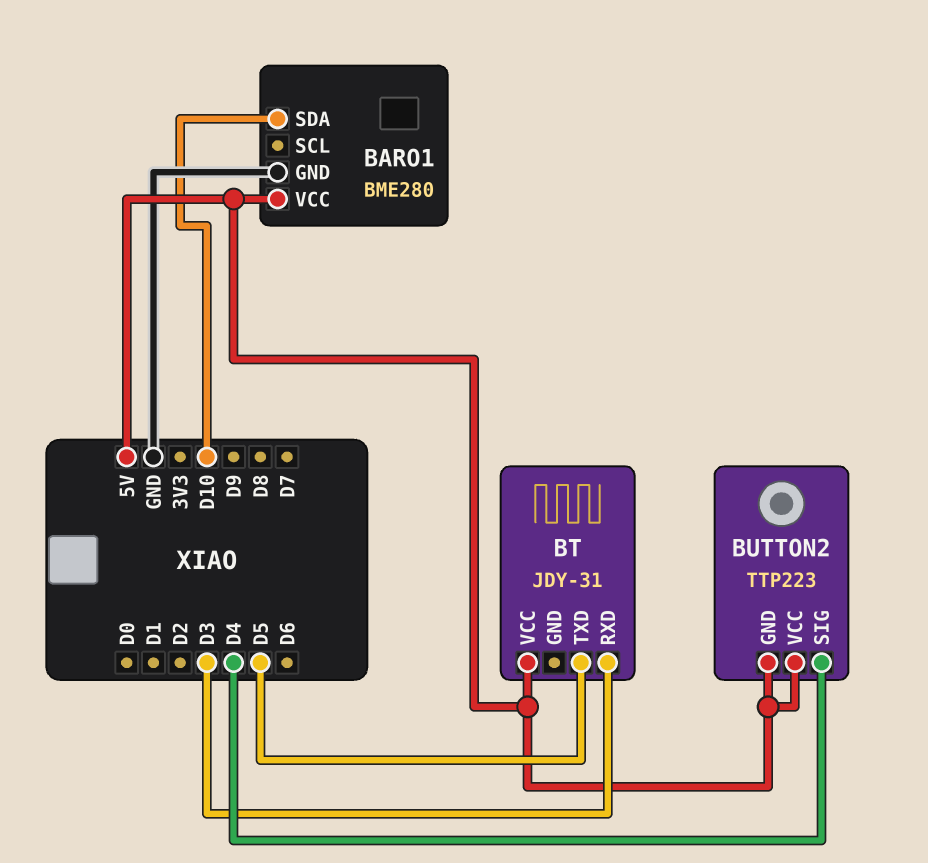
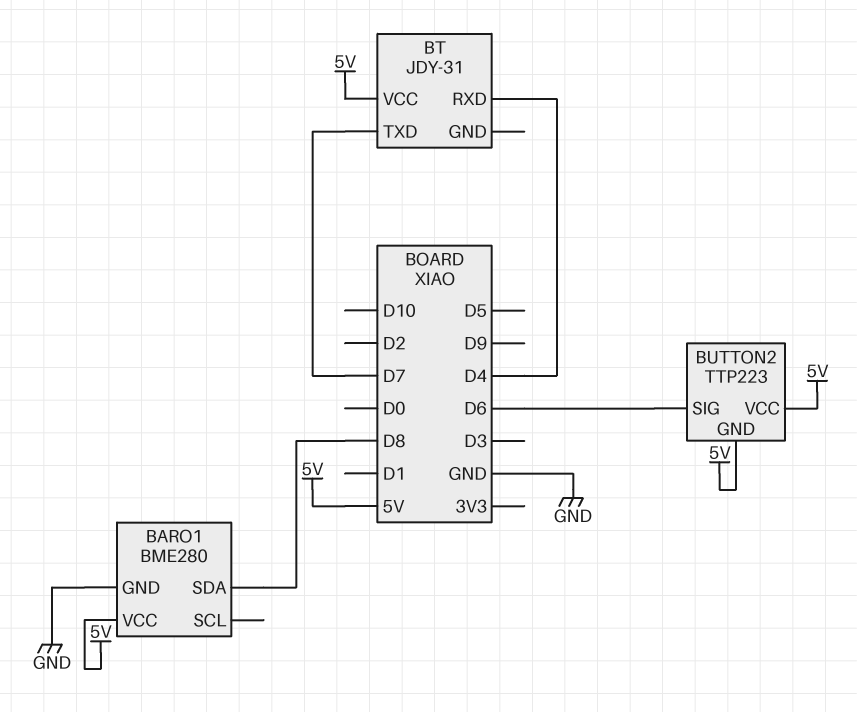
BARO1 pin SDA: D10 -> D8
BT pin RXD: D3 -> D4
BT pin TXD: D5 -> D7
BUTTON2 pin SIG: D4 -> D6

